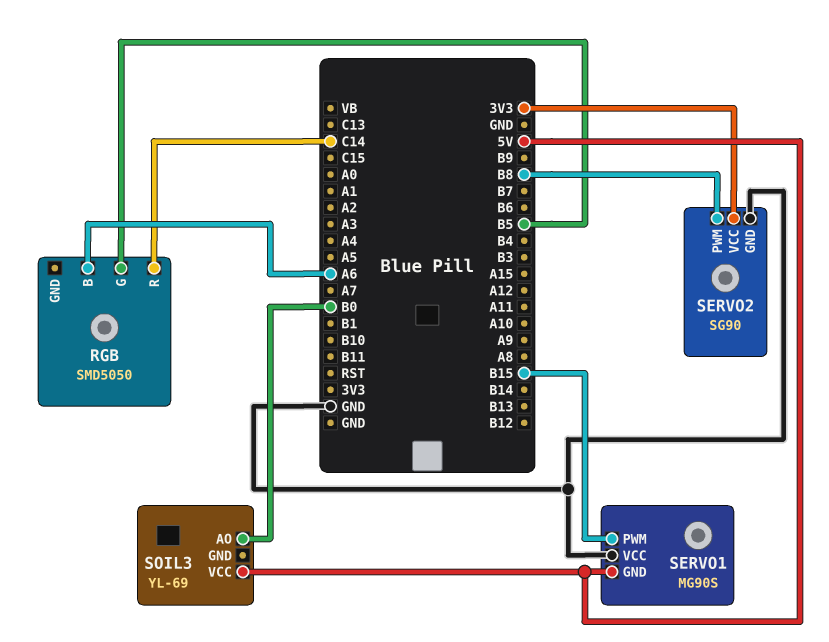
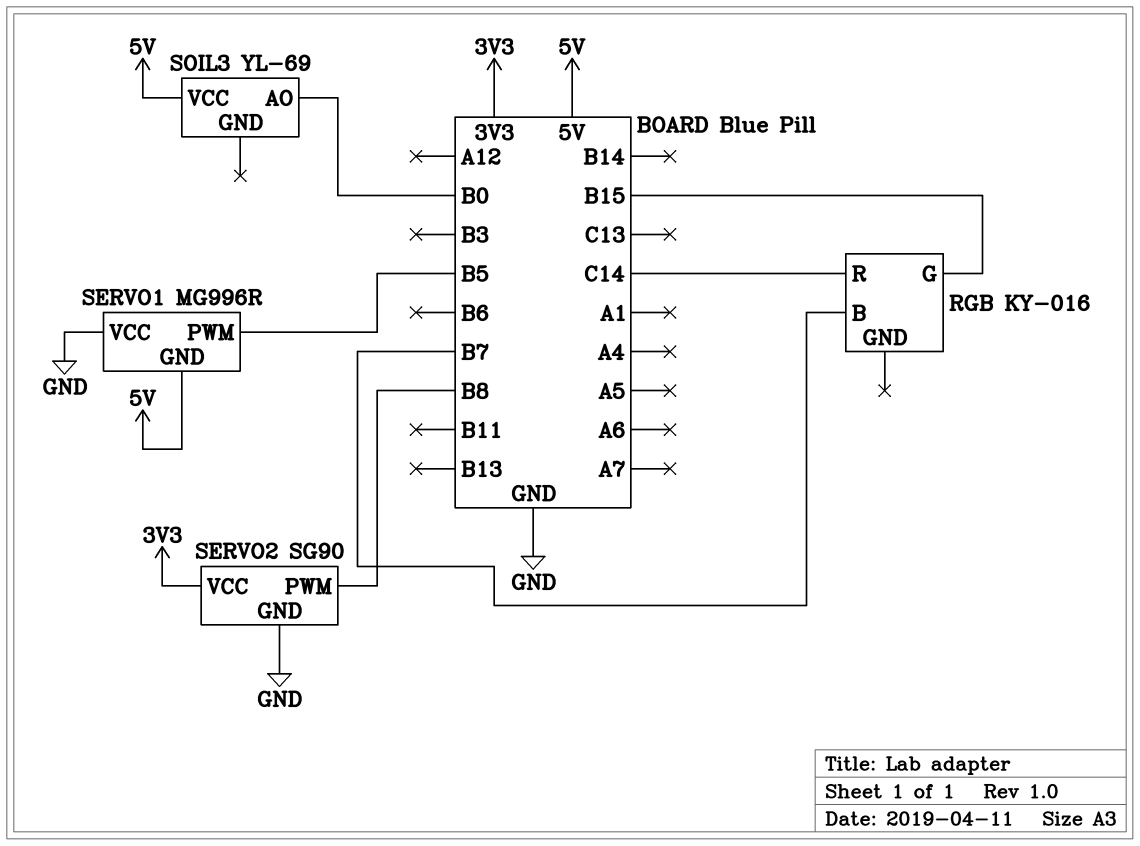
RGB: SMD5050 -> KY-016
RGB pin B: A6 -> B7
RGB pin G: B5 -> B15
SERVO1: MG90S -> MG996R
SERVO1 pin PWM: B15 -> B5

